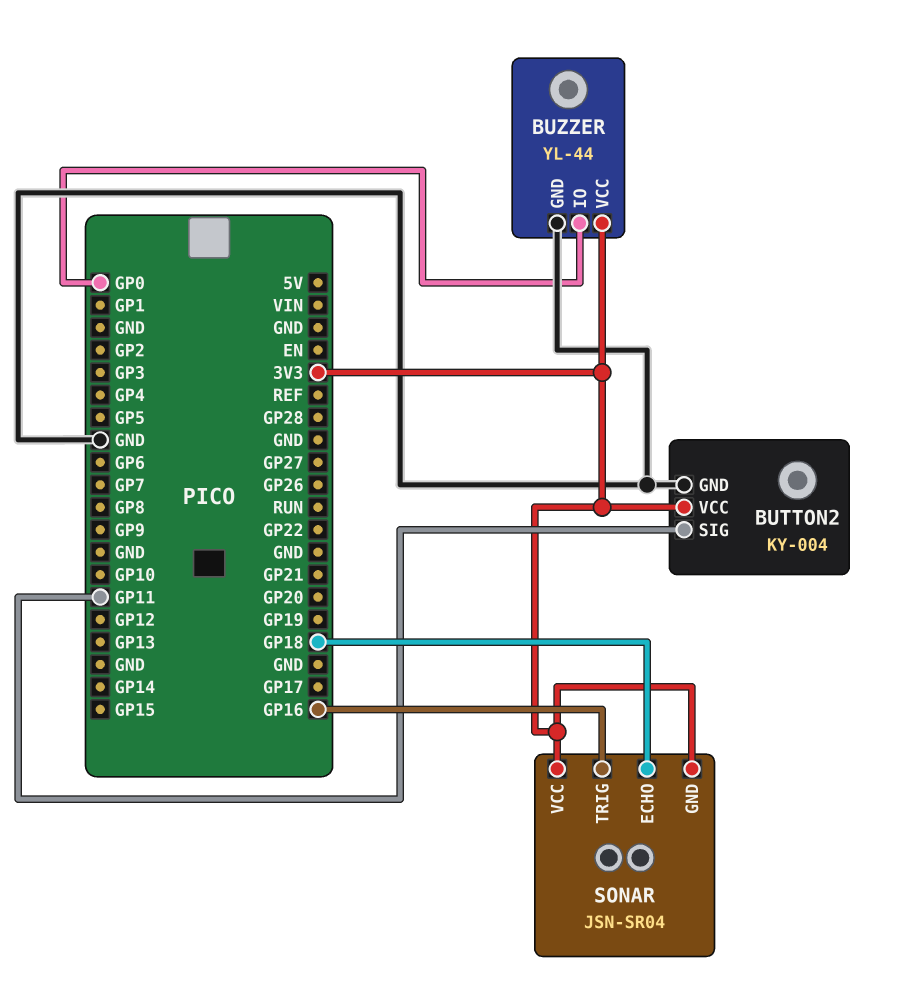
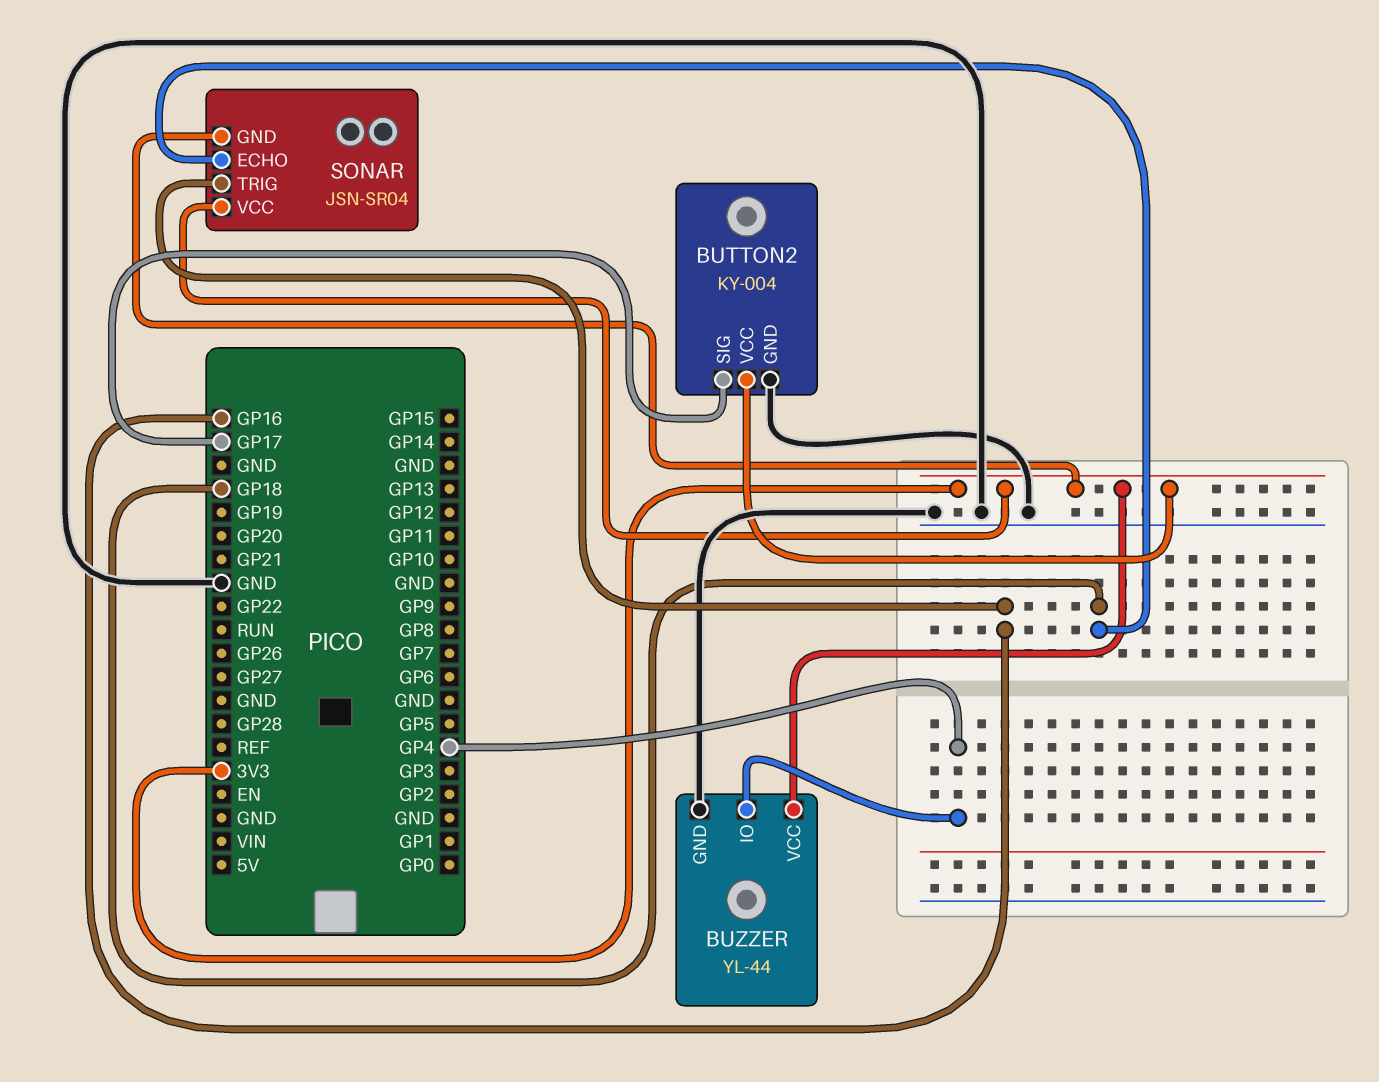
BUTTON2 pin SIG: GP11 -> GP17
BUZZER pin IO: GP0 -> GP4

